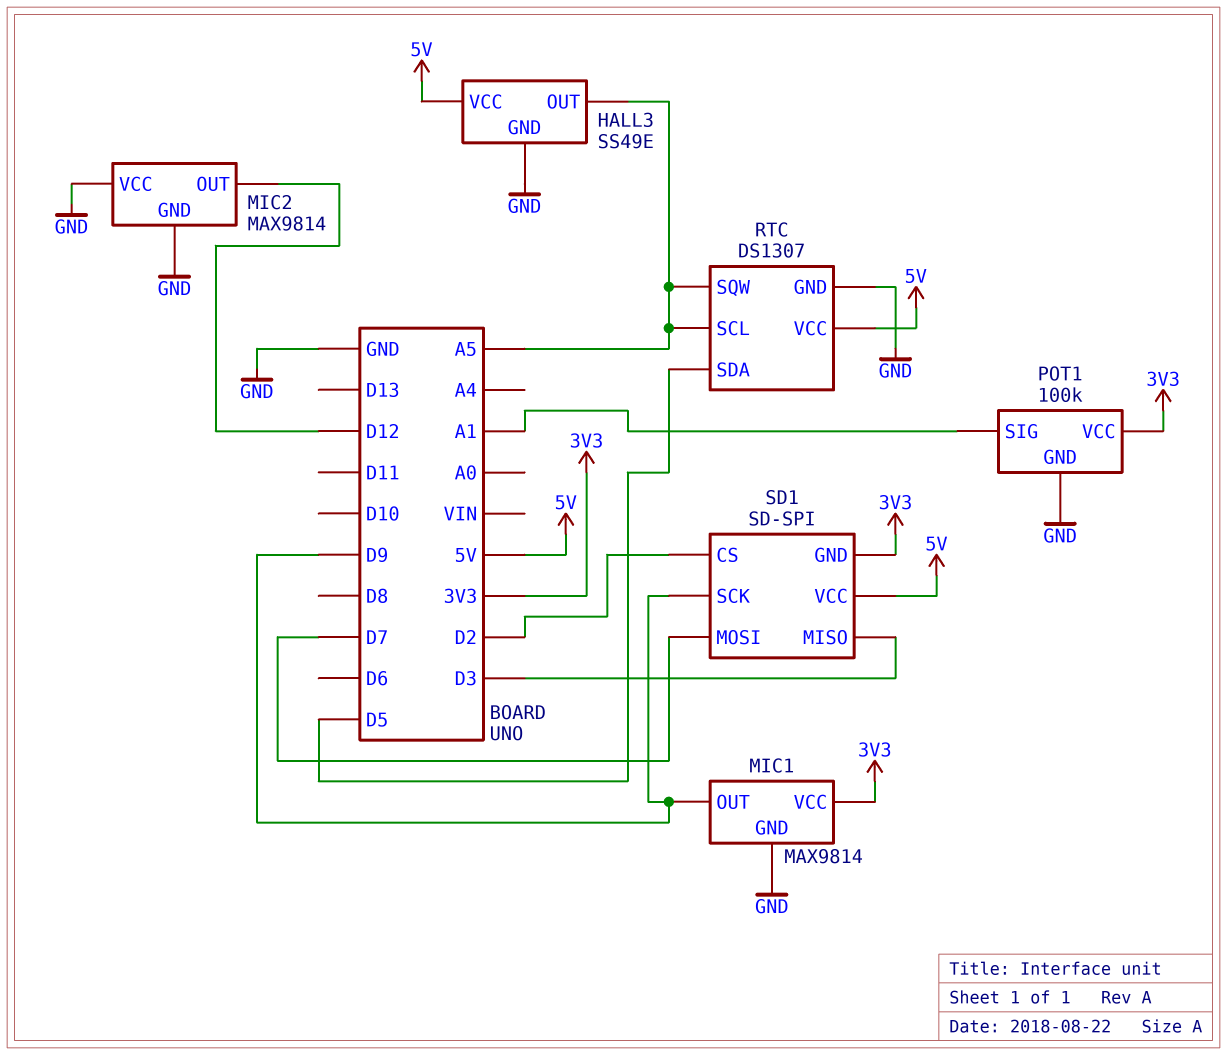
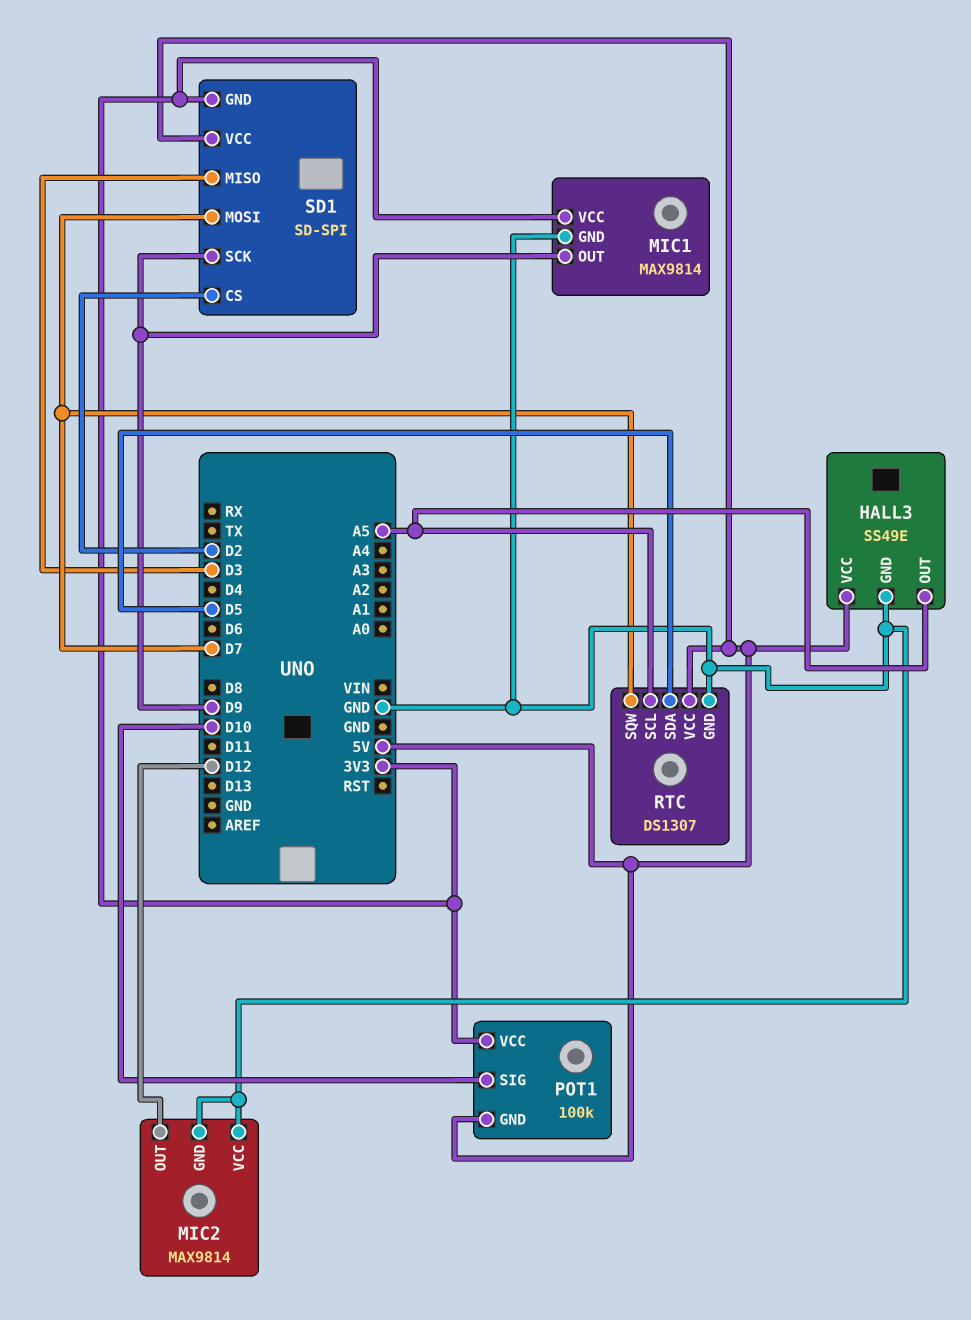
POT1 pin GND: GND -> 5V
POT1 pin SIG: A1 -> D10
RTC pin SQW: A5 -> D7

